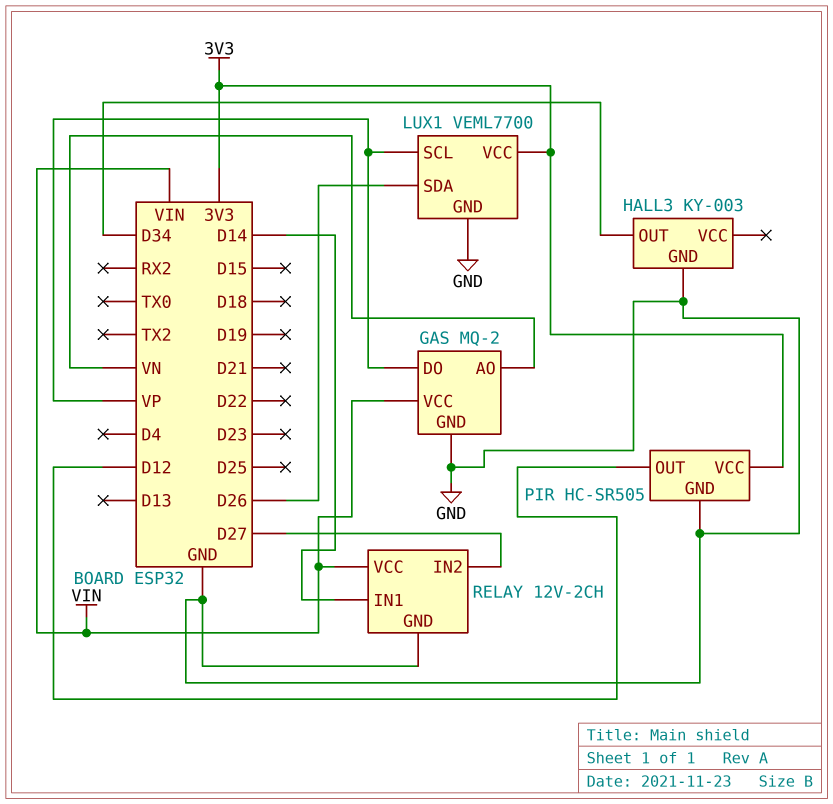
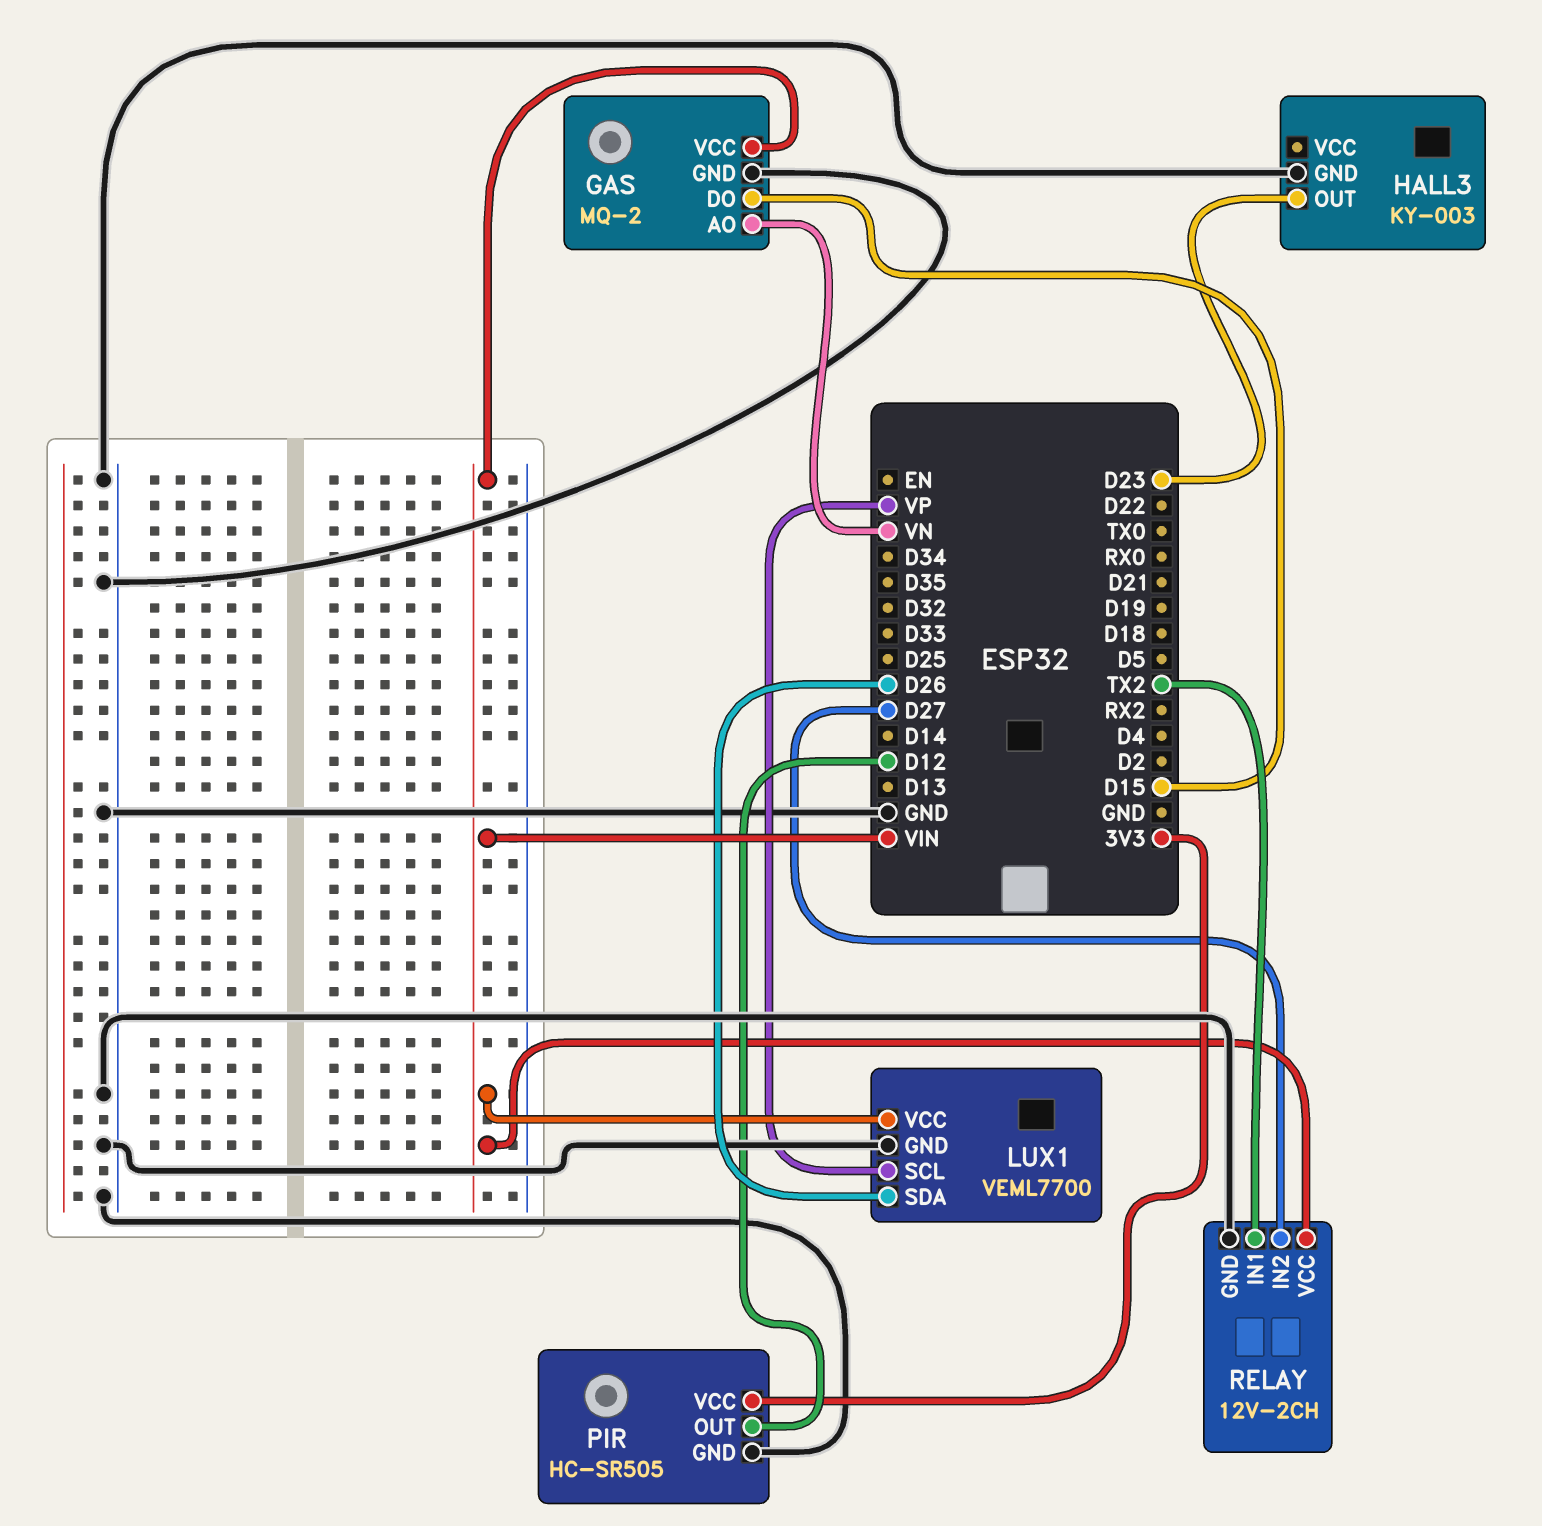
GAS pin DO: VP -> D15
HALL3 pin OUT: D34 -> D23
LUX1 pin VCC: 3V3 -> VIN
RELAY pin IN1: D14 -> TX2

